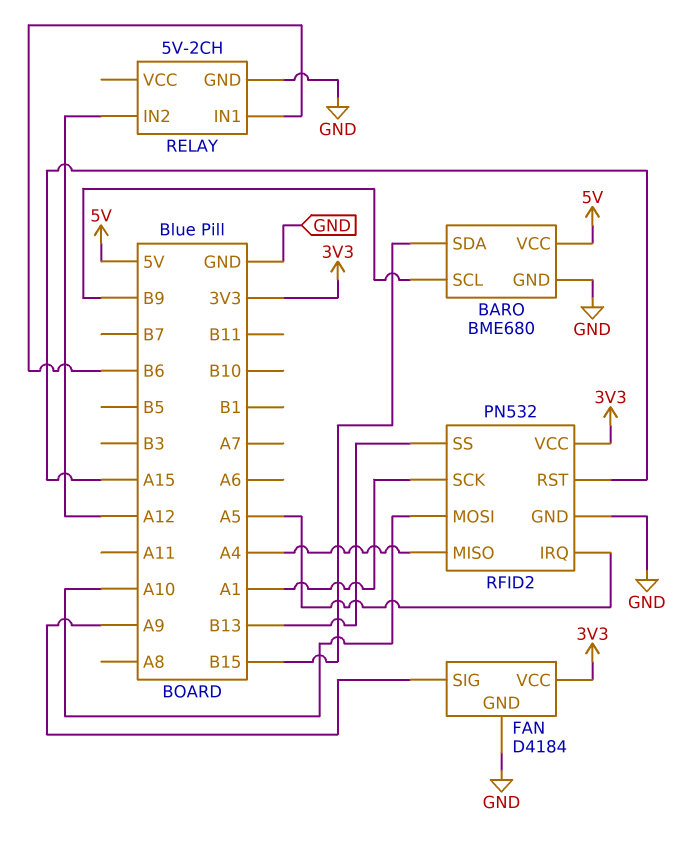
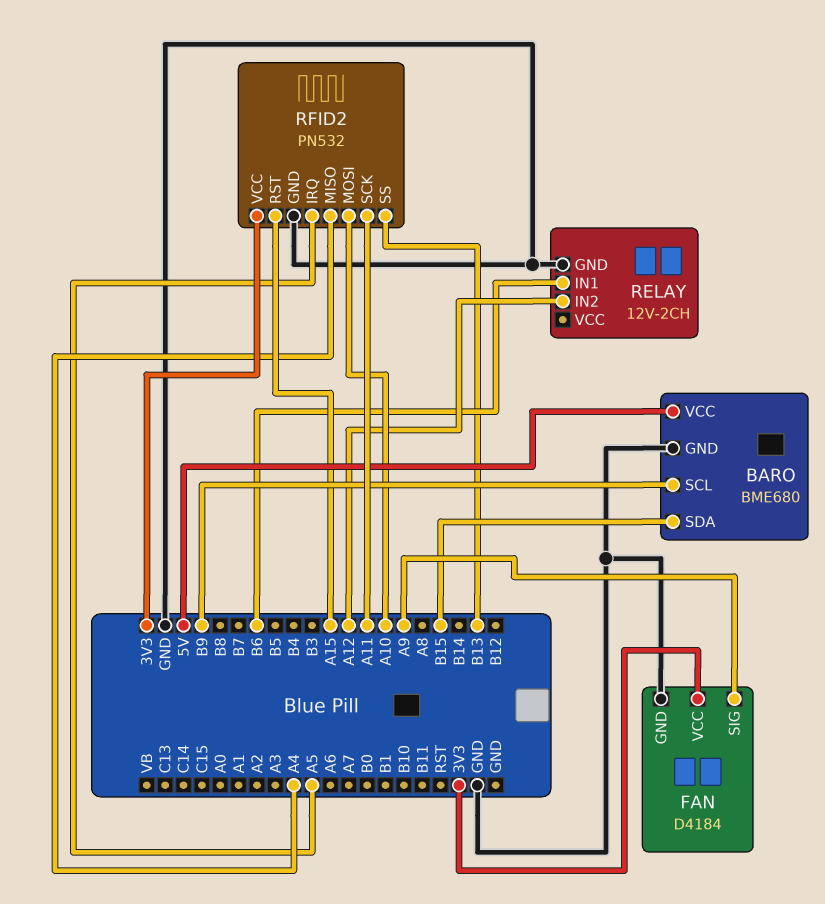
RELAY: 5V-2CH -> 12V-2CH
RFID2 pin SCK: A1 -> A11

